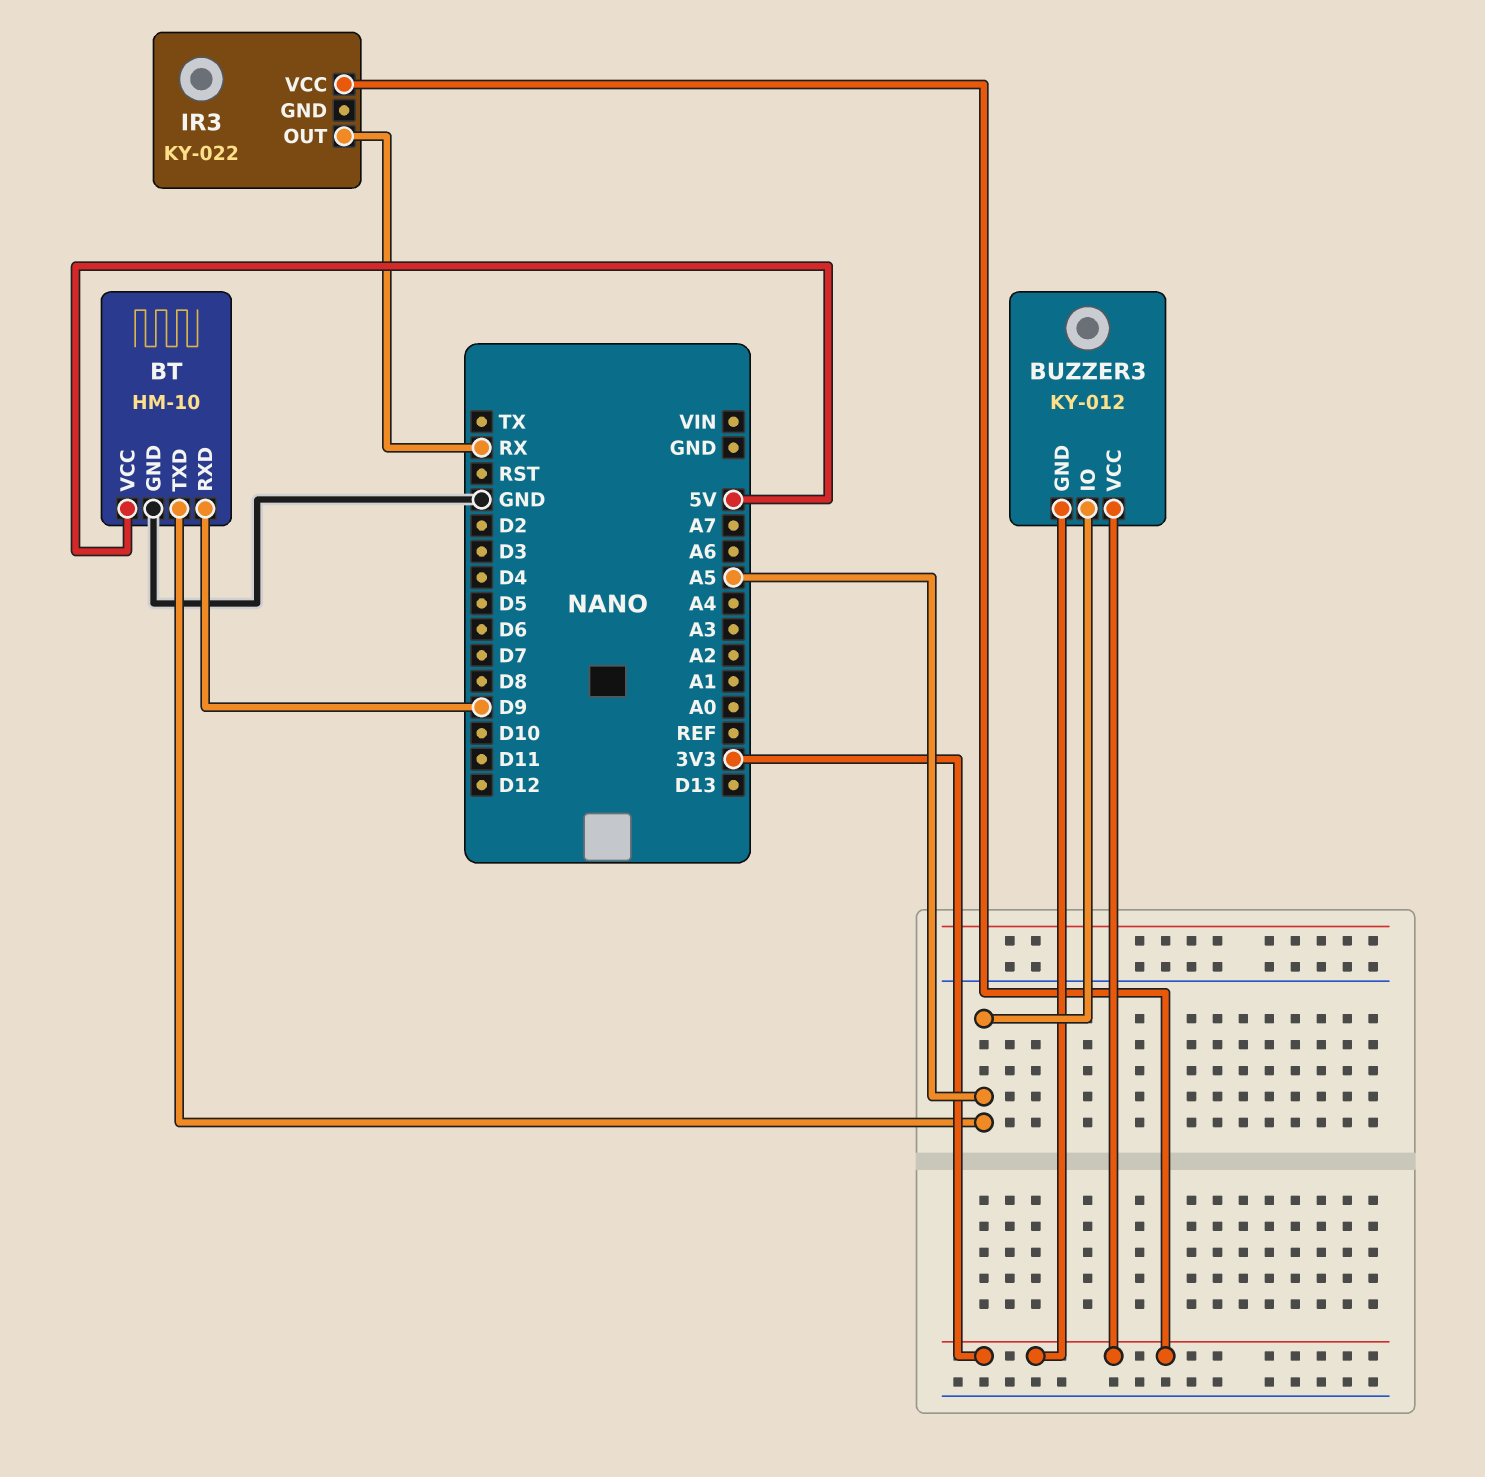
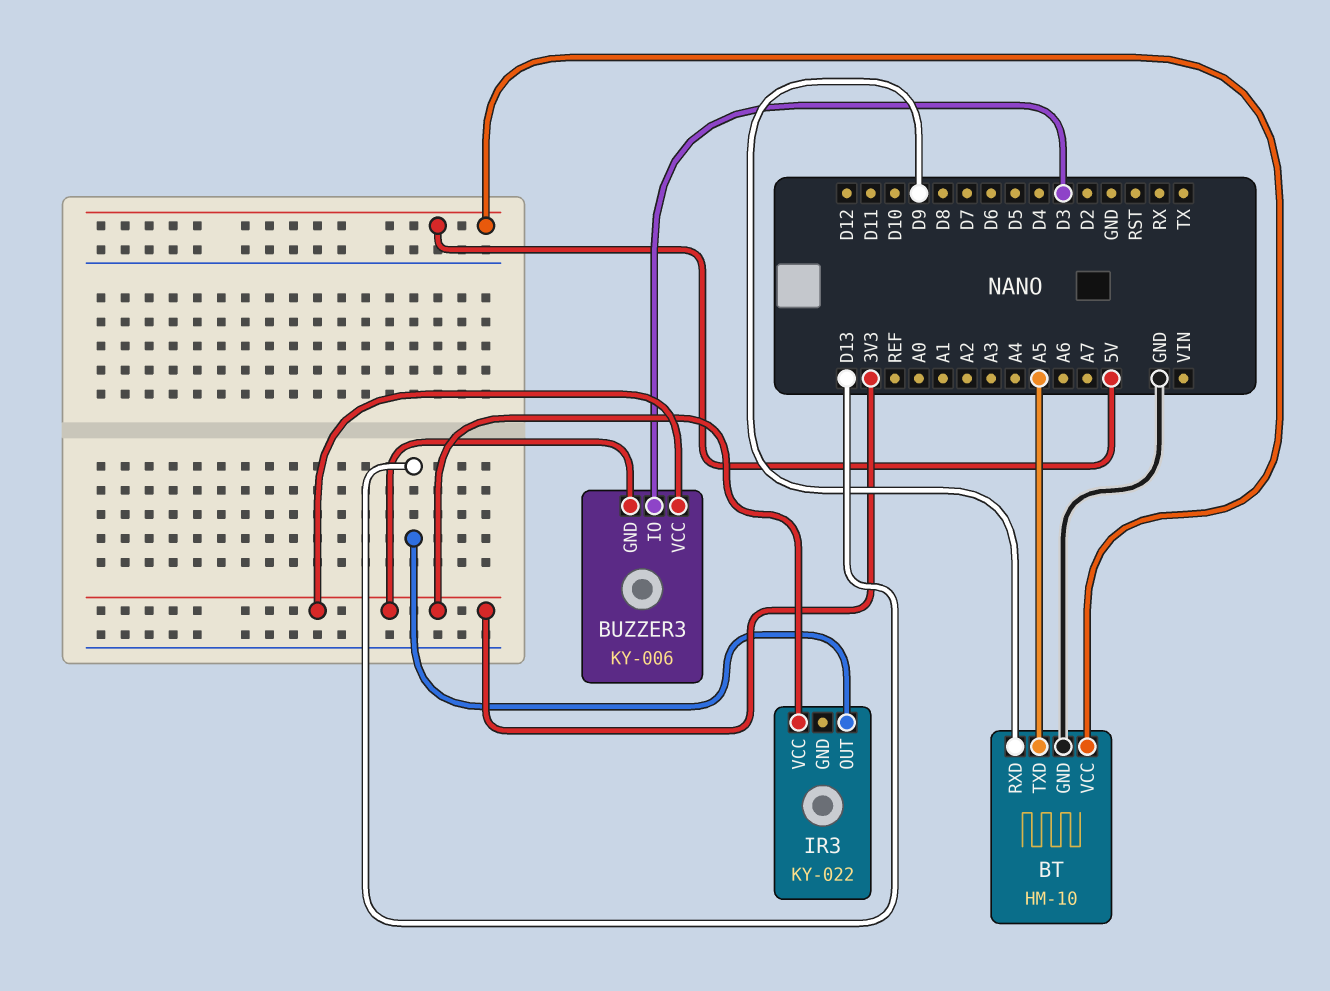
BUZZER3: KY-012 -> KY-006
BUZZER3 pin IO: A5 -> D3
IR3 pin OUT: RX -> D13

